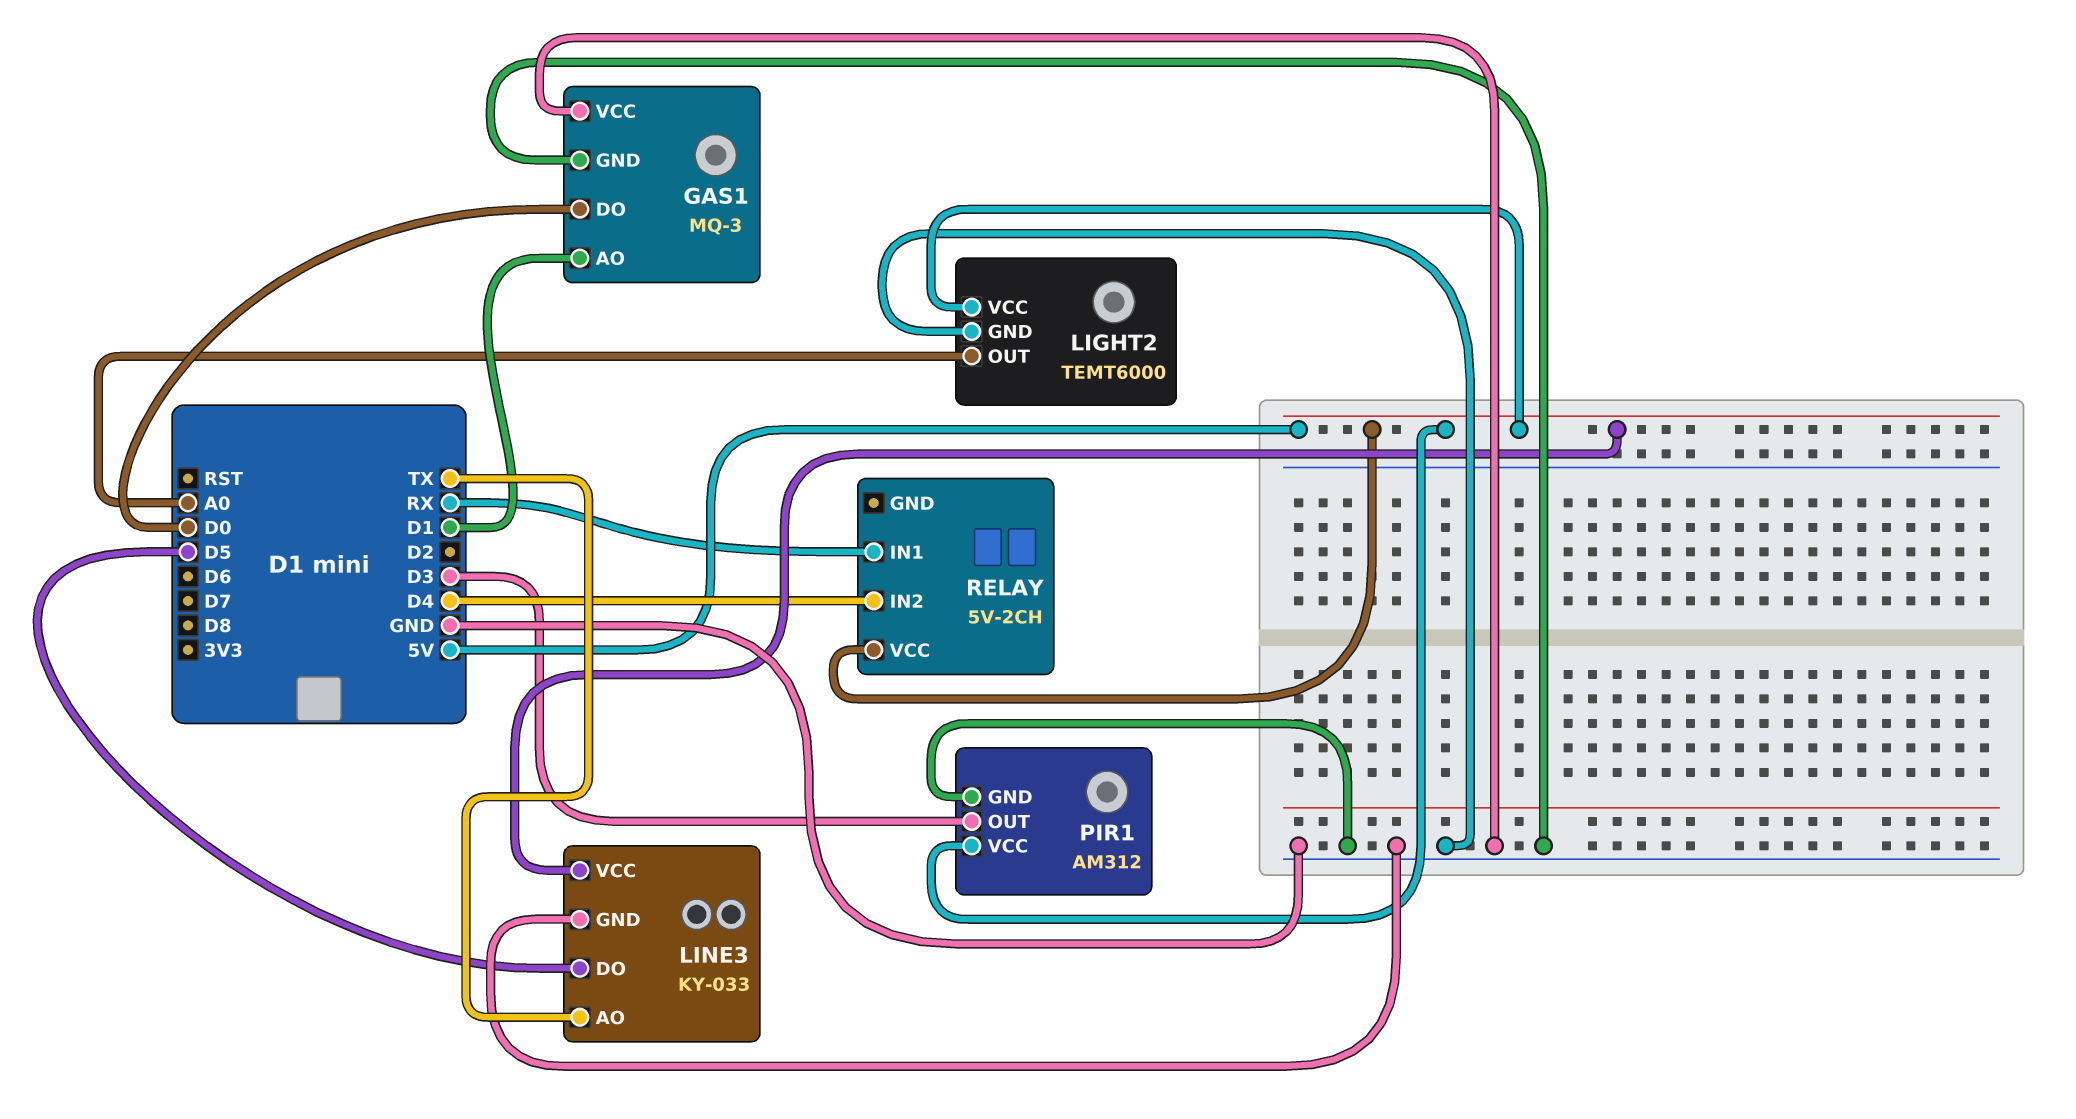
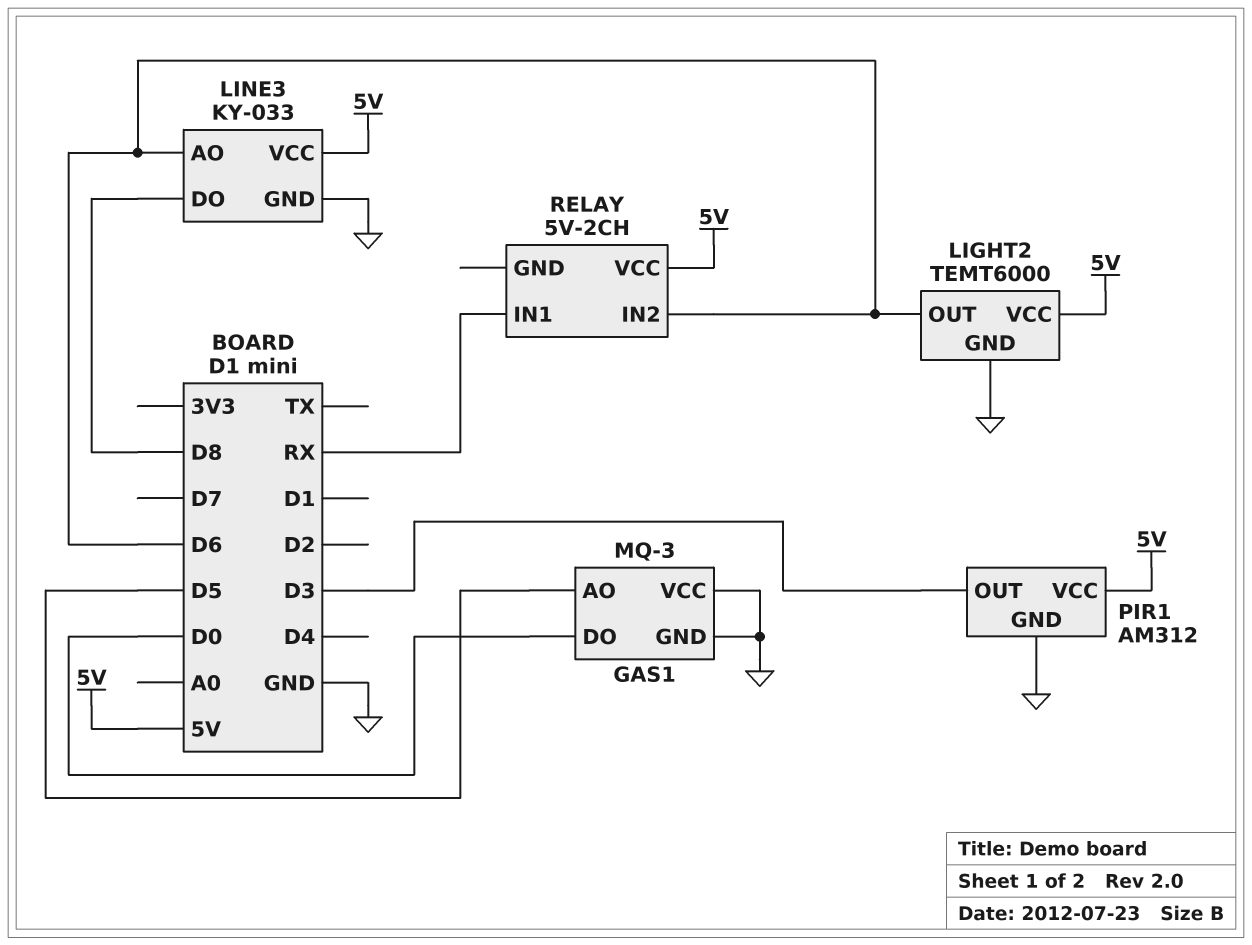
GAS1 pin AO: D1 -> D5
LIGHT2 pin OUT: A0 -> D6
LINE3 pin AO: TX -> D6
LINE3 pin DO: D5 -> D8
RELAY pin IN2: D4 -> D6

